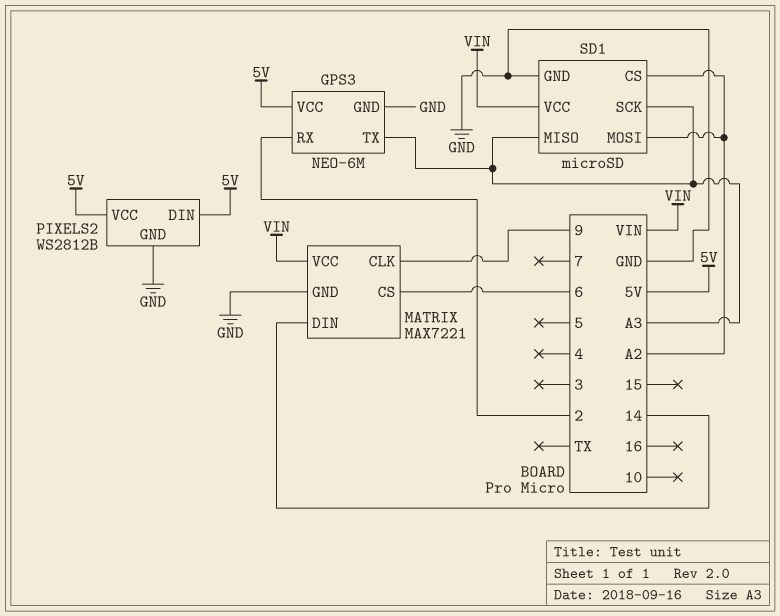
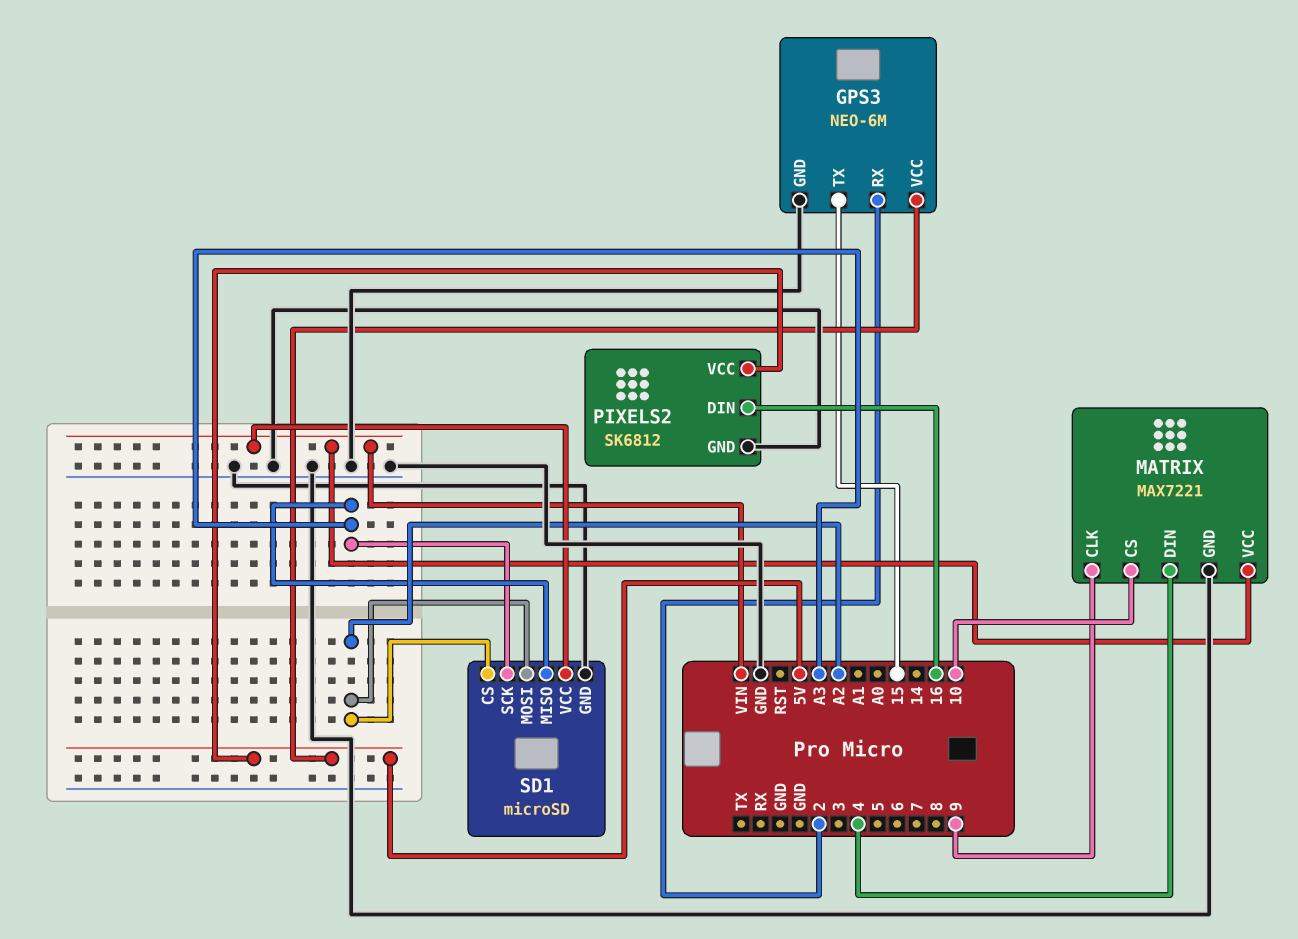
GPS3 pin TX: A3 -> 15
MATRIX pin CS: 6 -> 10
MATRIX pin DIN: 14 -> 4
PIXELS2: WS2812B -> SK6812
PIXELS2 pin DIN: 5V -> 16

